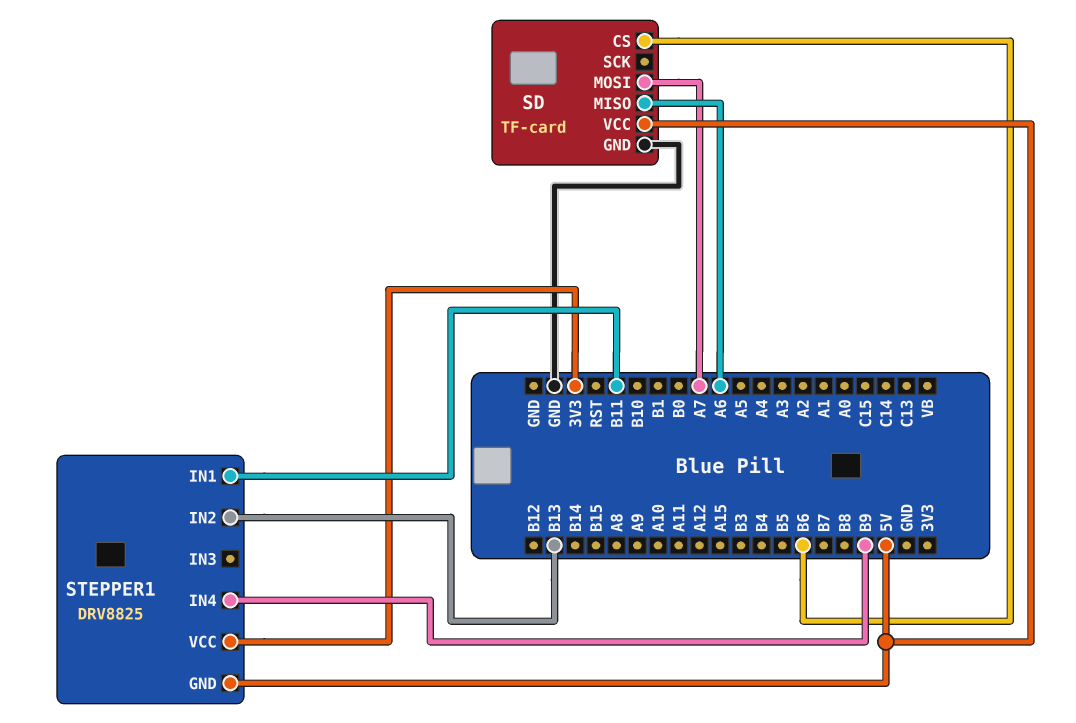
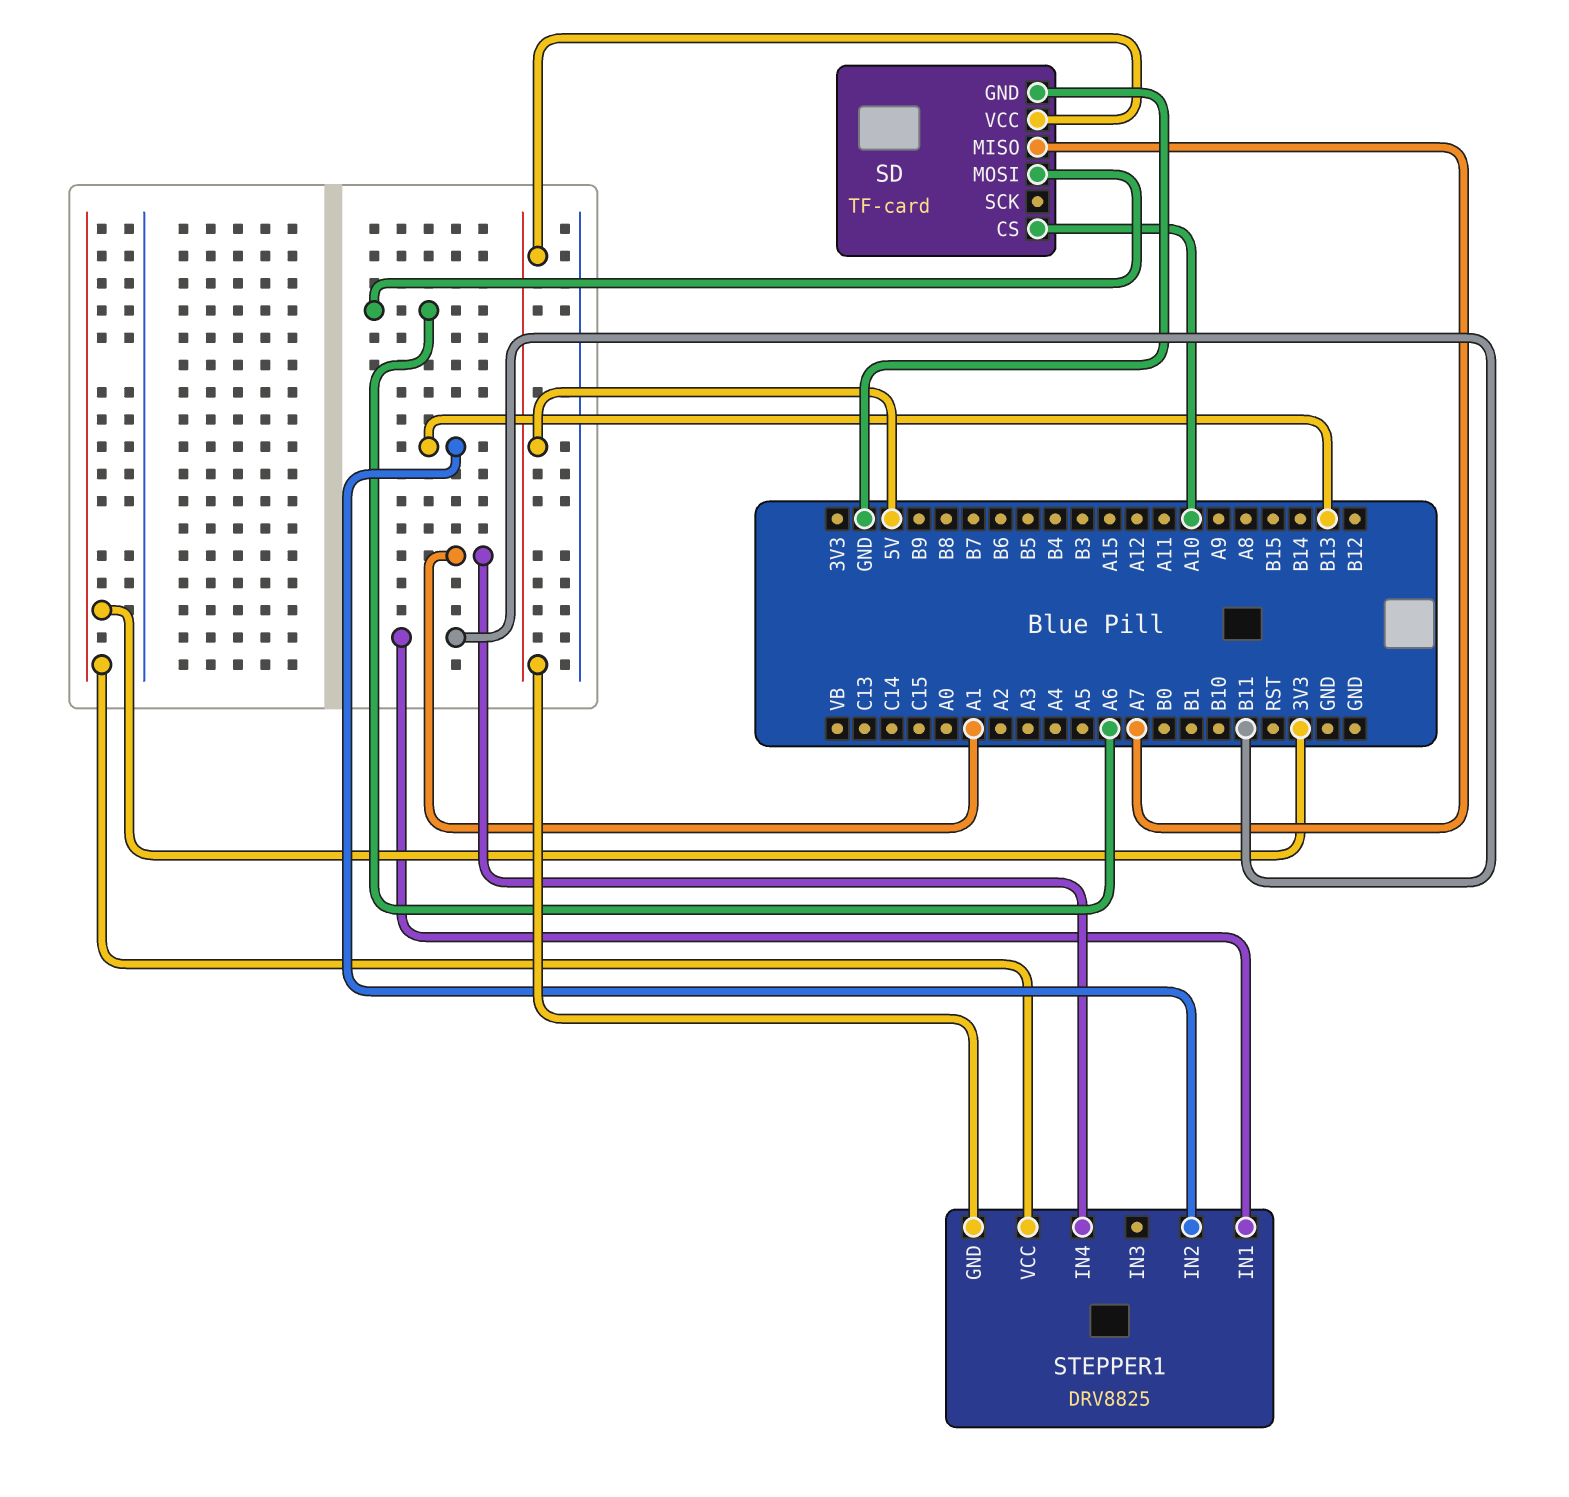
SD pin CS: B6 -> A10
SD pin MISO: A6 -> A7
SD pin MOSI: A7 -> A6
STEPPER1 pin IN4: B9 -> A1

